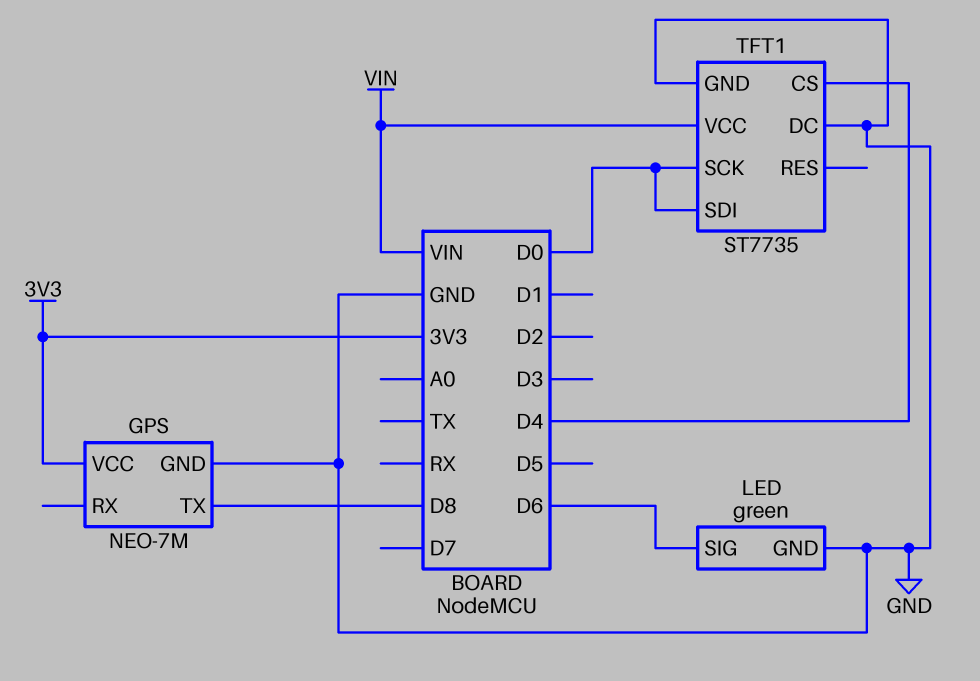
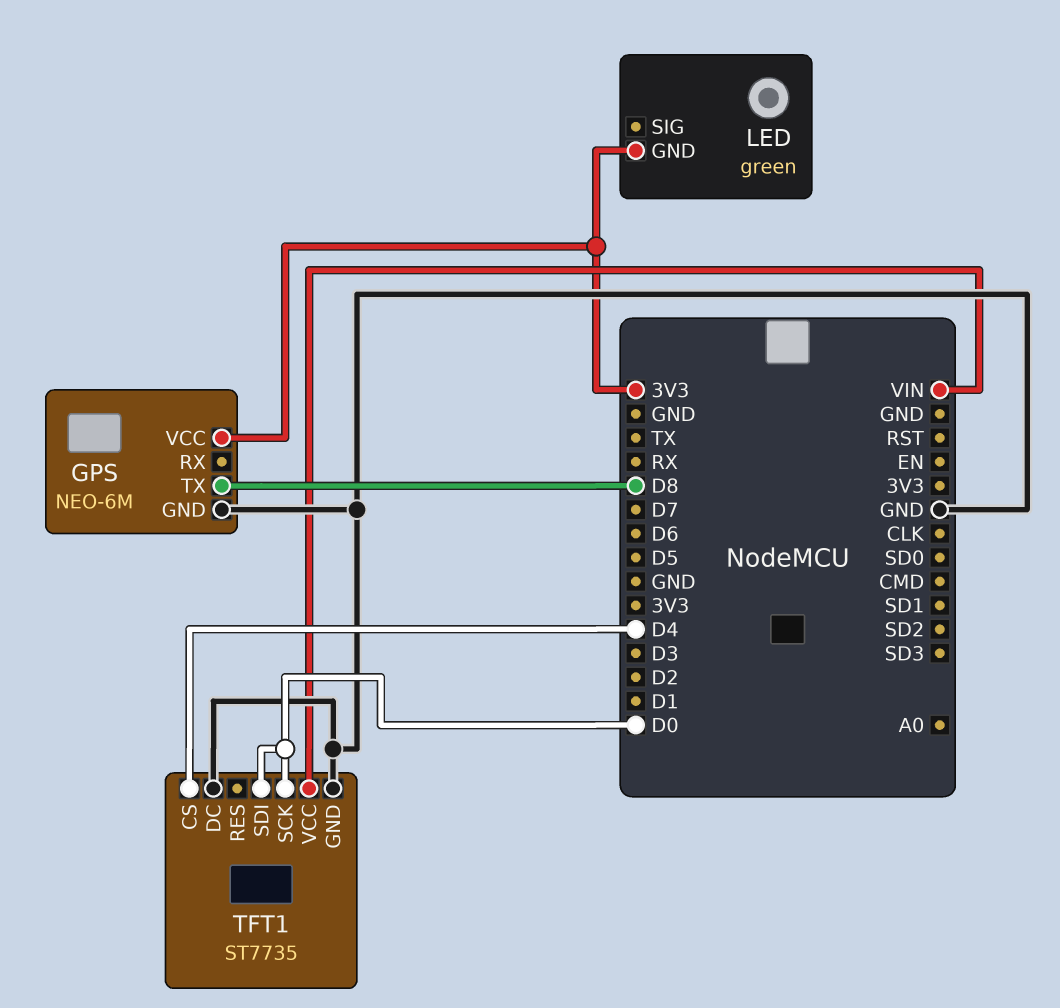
GPS: NEO-7M -> NEO-6M
LED pin GND: GND -> 3V3
LED pin SIG: D6 -> none

